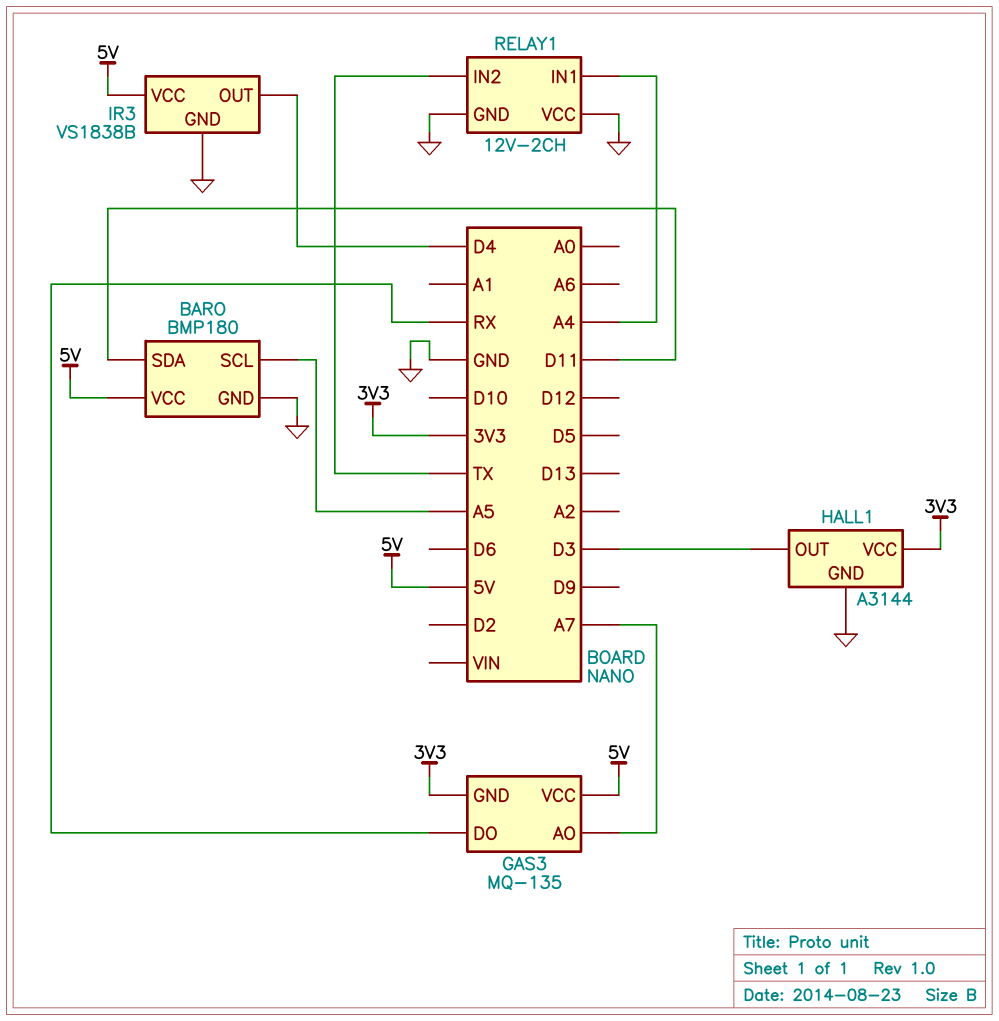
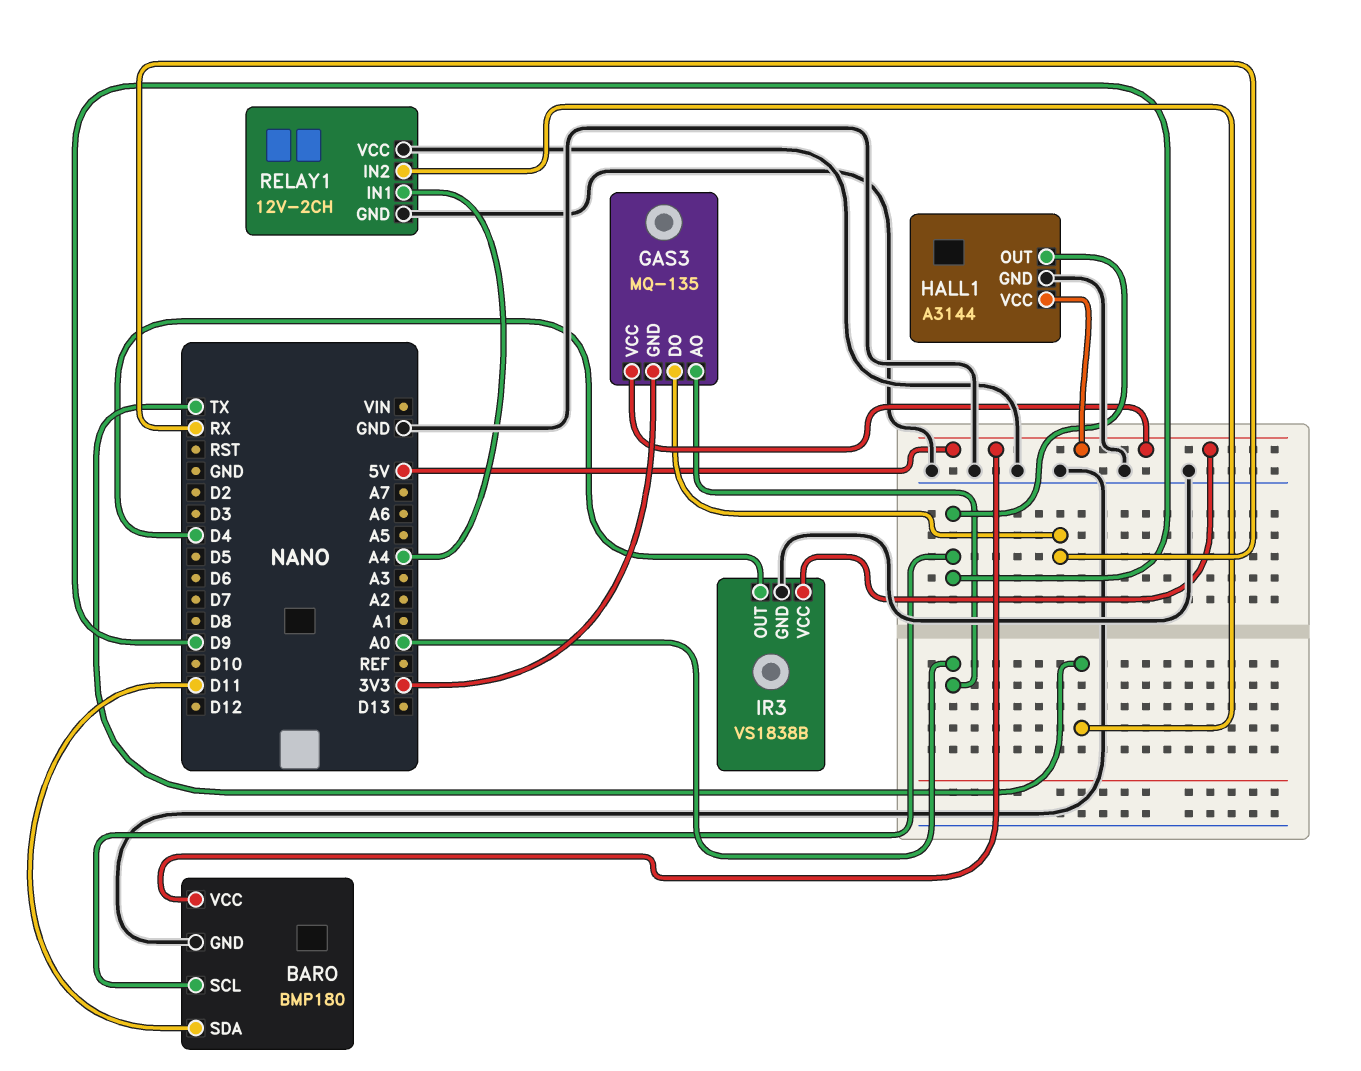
BARO pin SCL: A5 -> D9
GAS3 pin AO: A7 -> A0
HALL1 pin OUT: D3 -> D9
HALL1 pin VCC: 3V3 -> 5V

